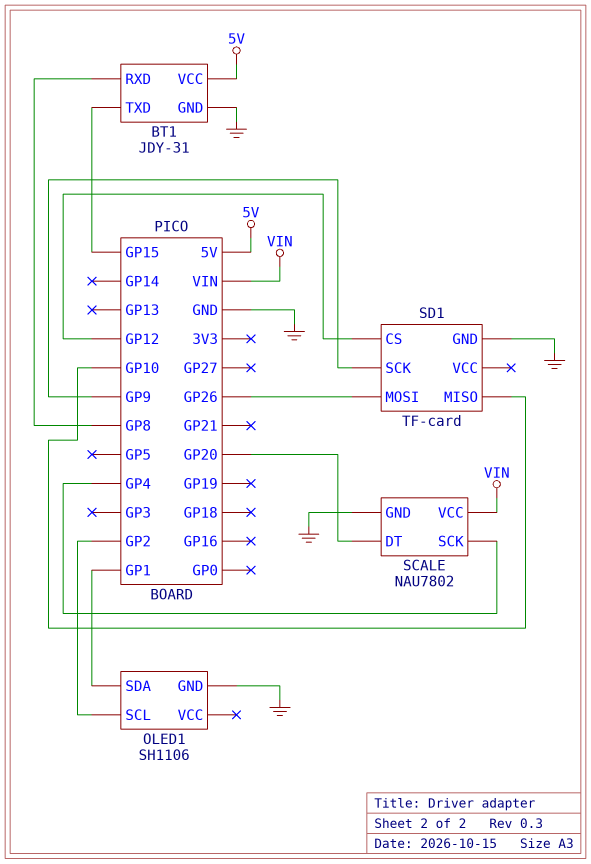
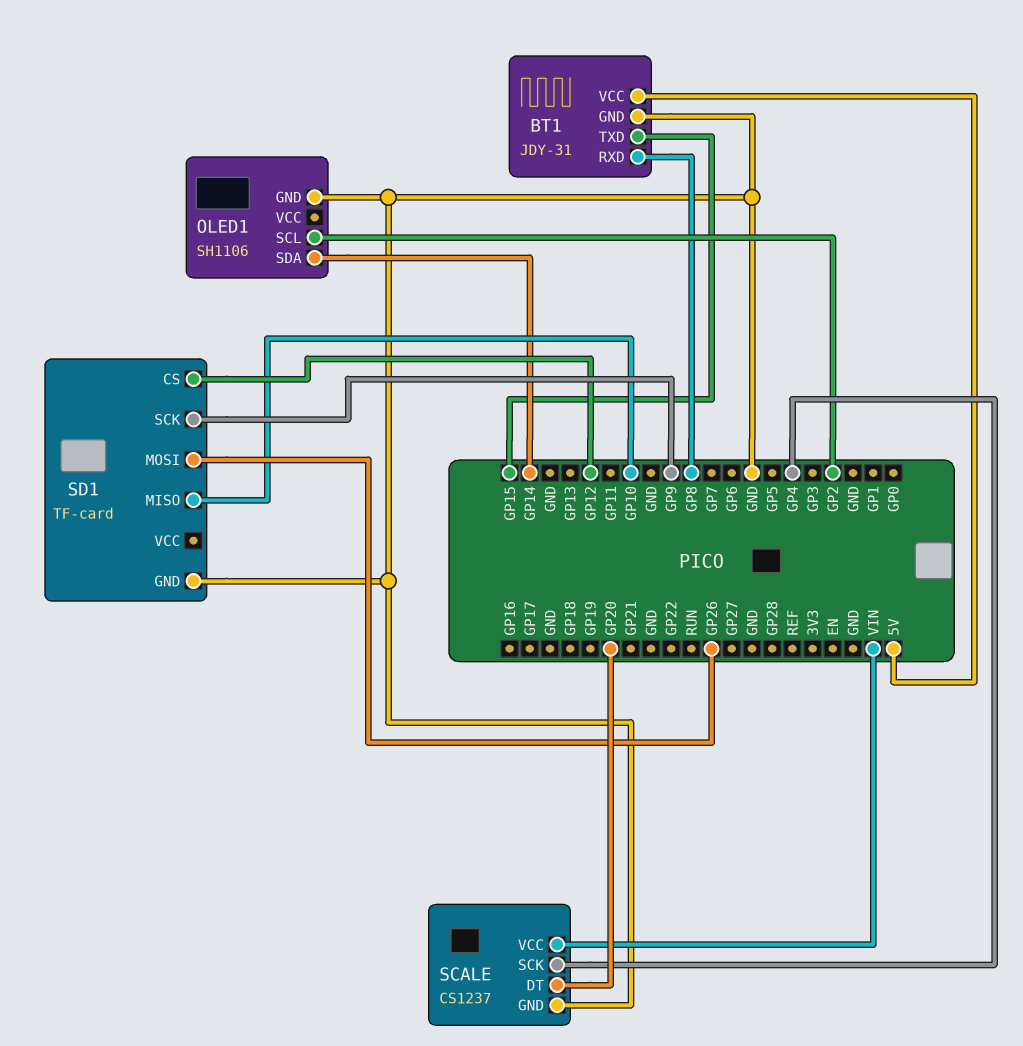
OLED1 pin SDA: GP1 -> GP14
SCALE: NAU7802 -> CS1237

